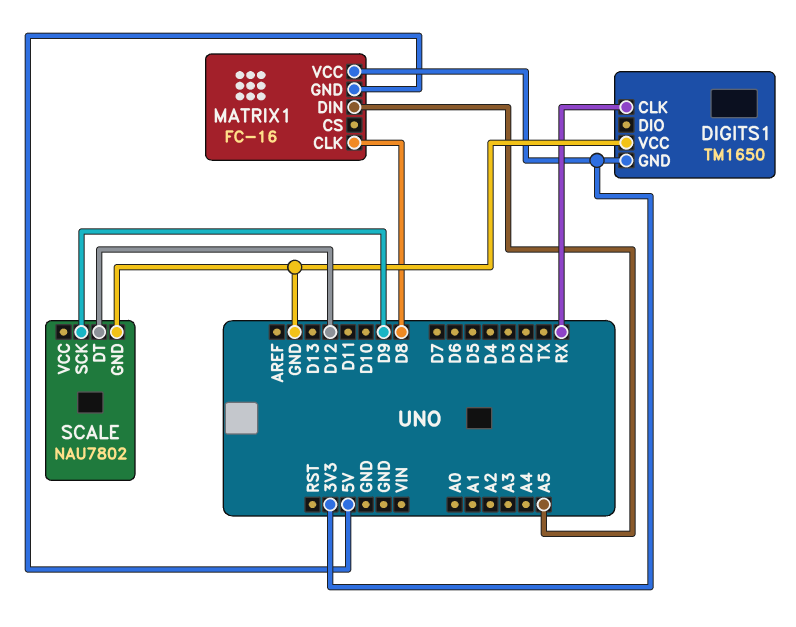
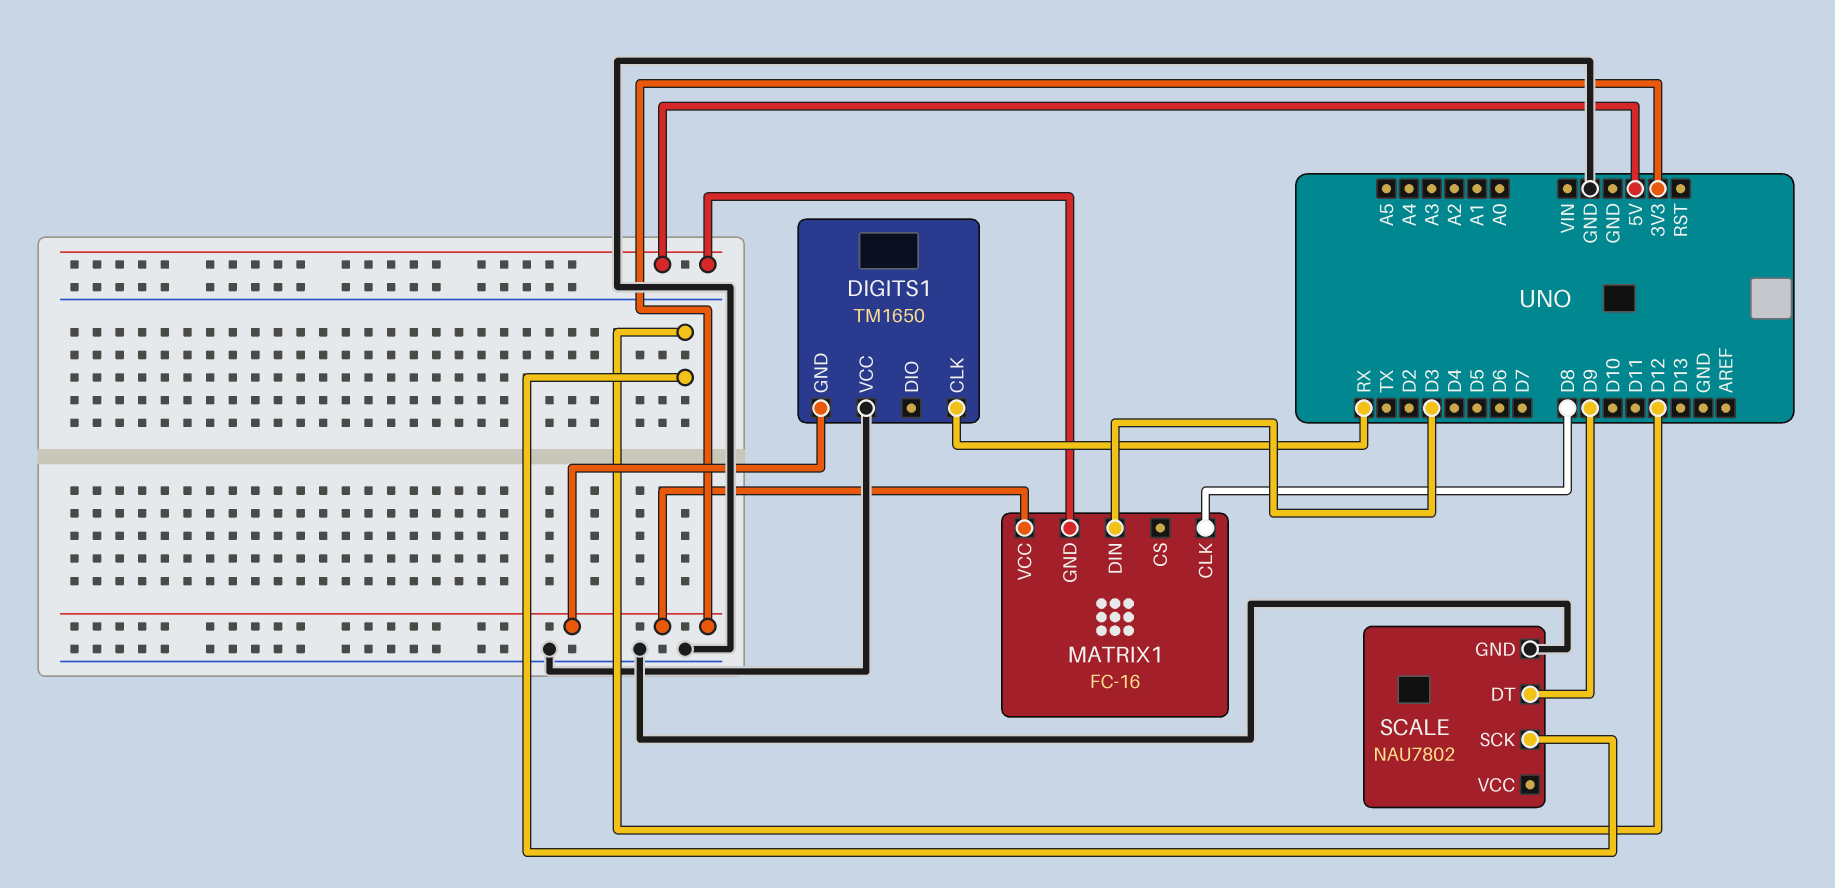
MATRIX1 pin DIN: A5 -> D3
SCALE pin DT: D12 -> D9
SCALE pin SCK: D9 -> D12

